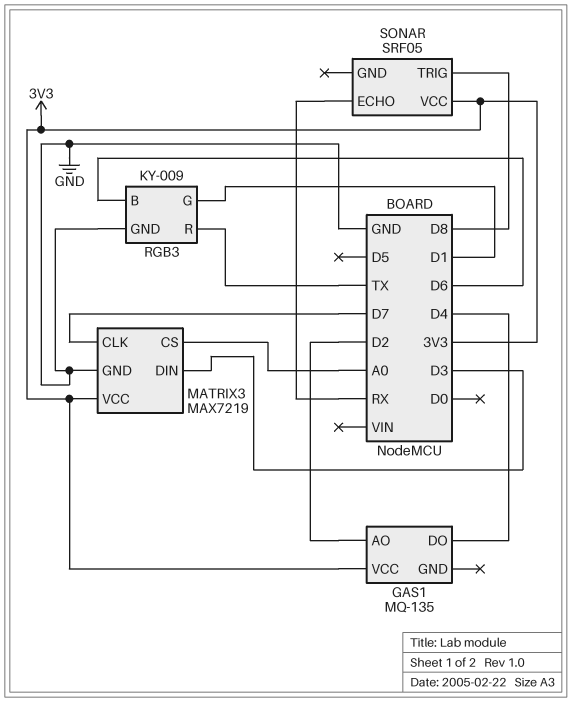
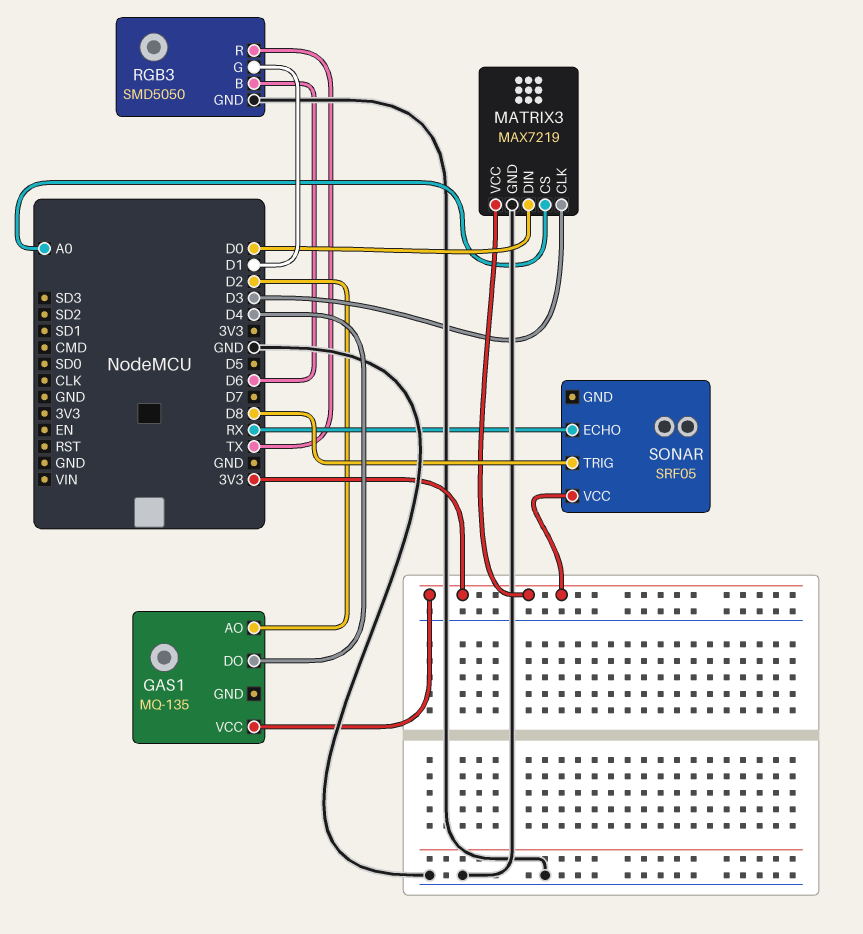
MATRIX3 pin CLK: D7 -> D3
MATRIX3 pin DIN: D3 -> D0
RGB3: KY-009 -> SMD5050

